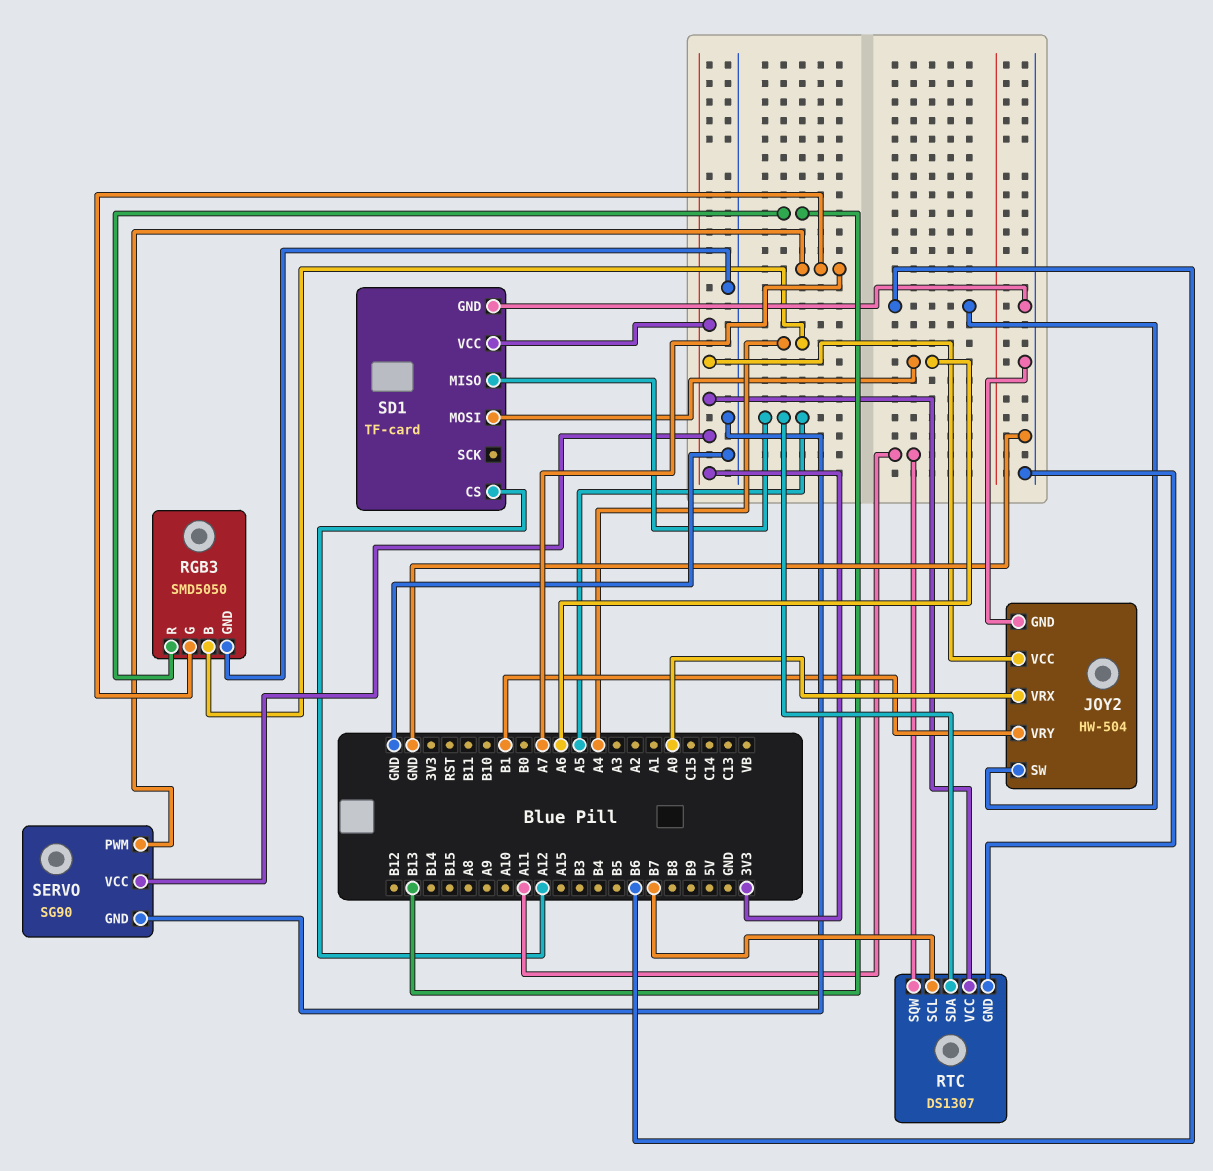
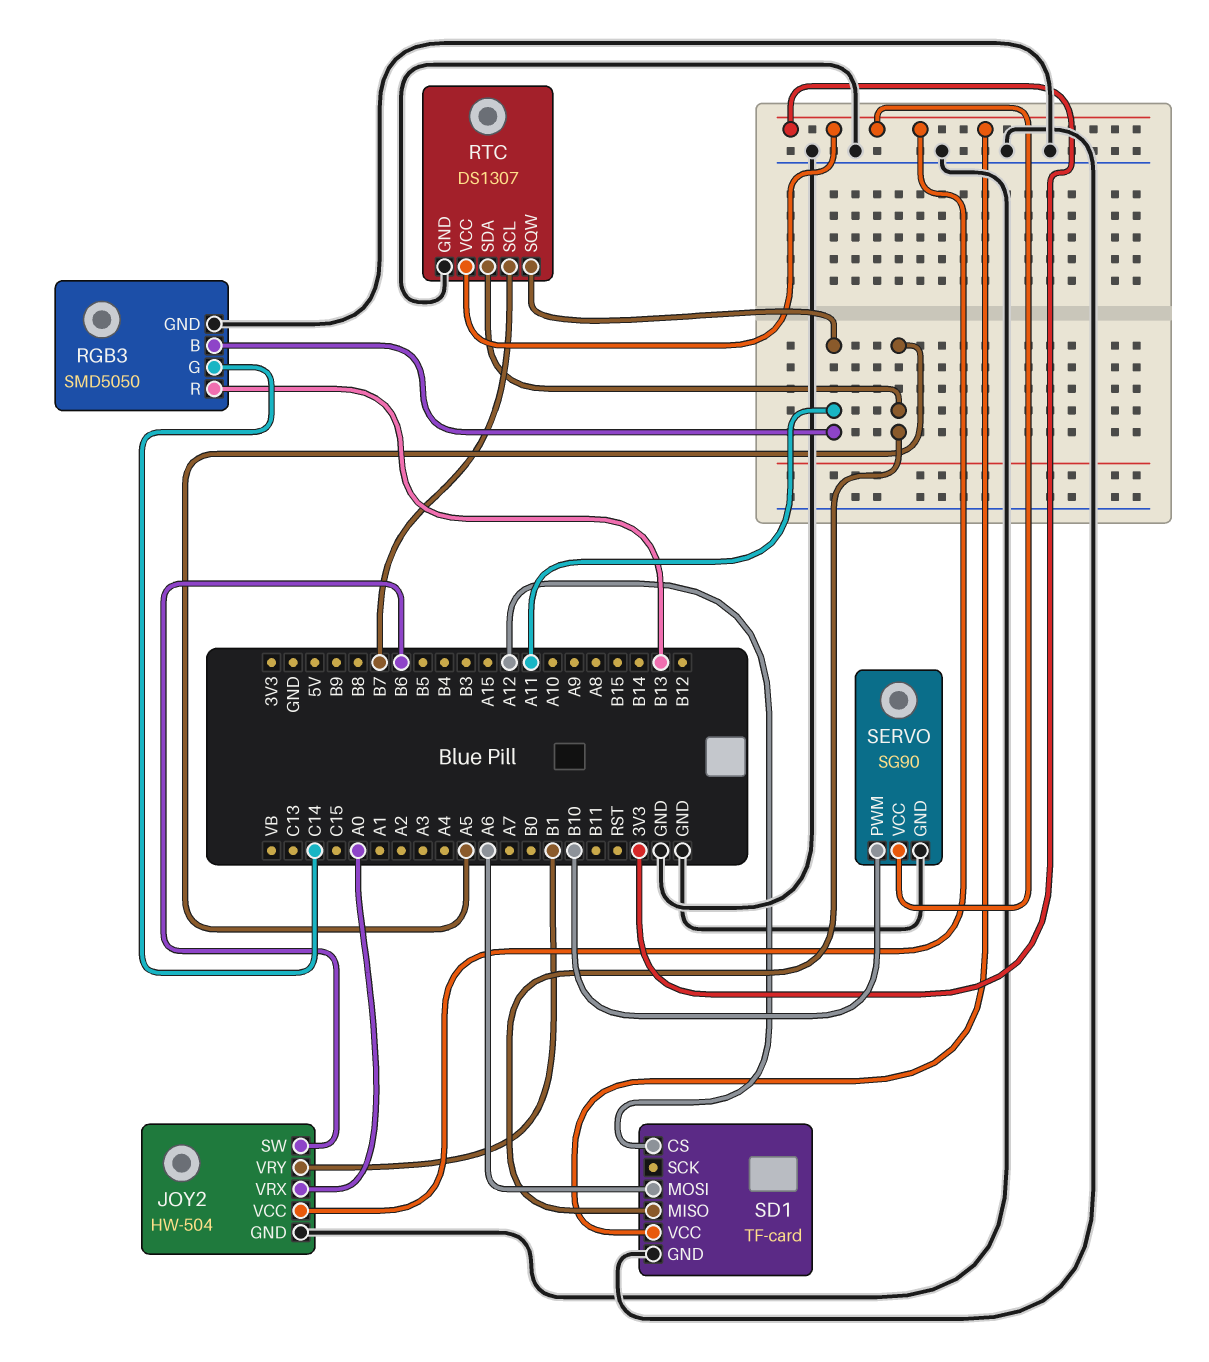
RGB3 pin B: A4 -> A11
RGB3 pin G: A7 -> C14
SERVO pin PWM: A7 -> B10

